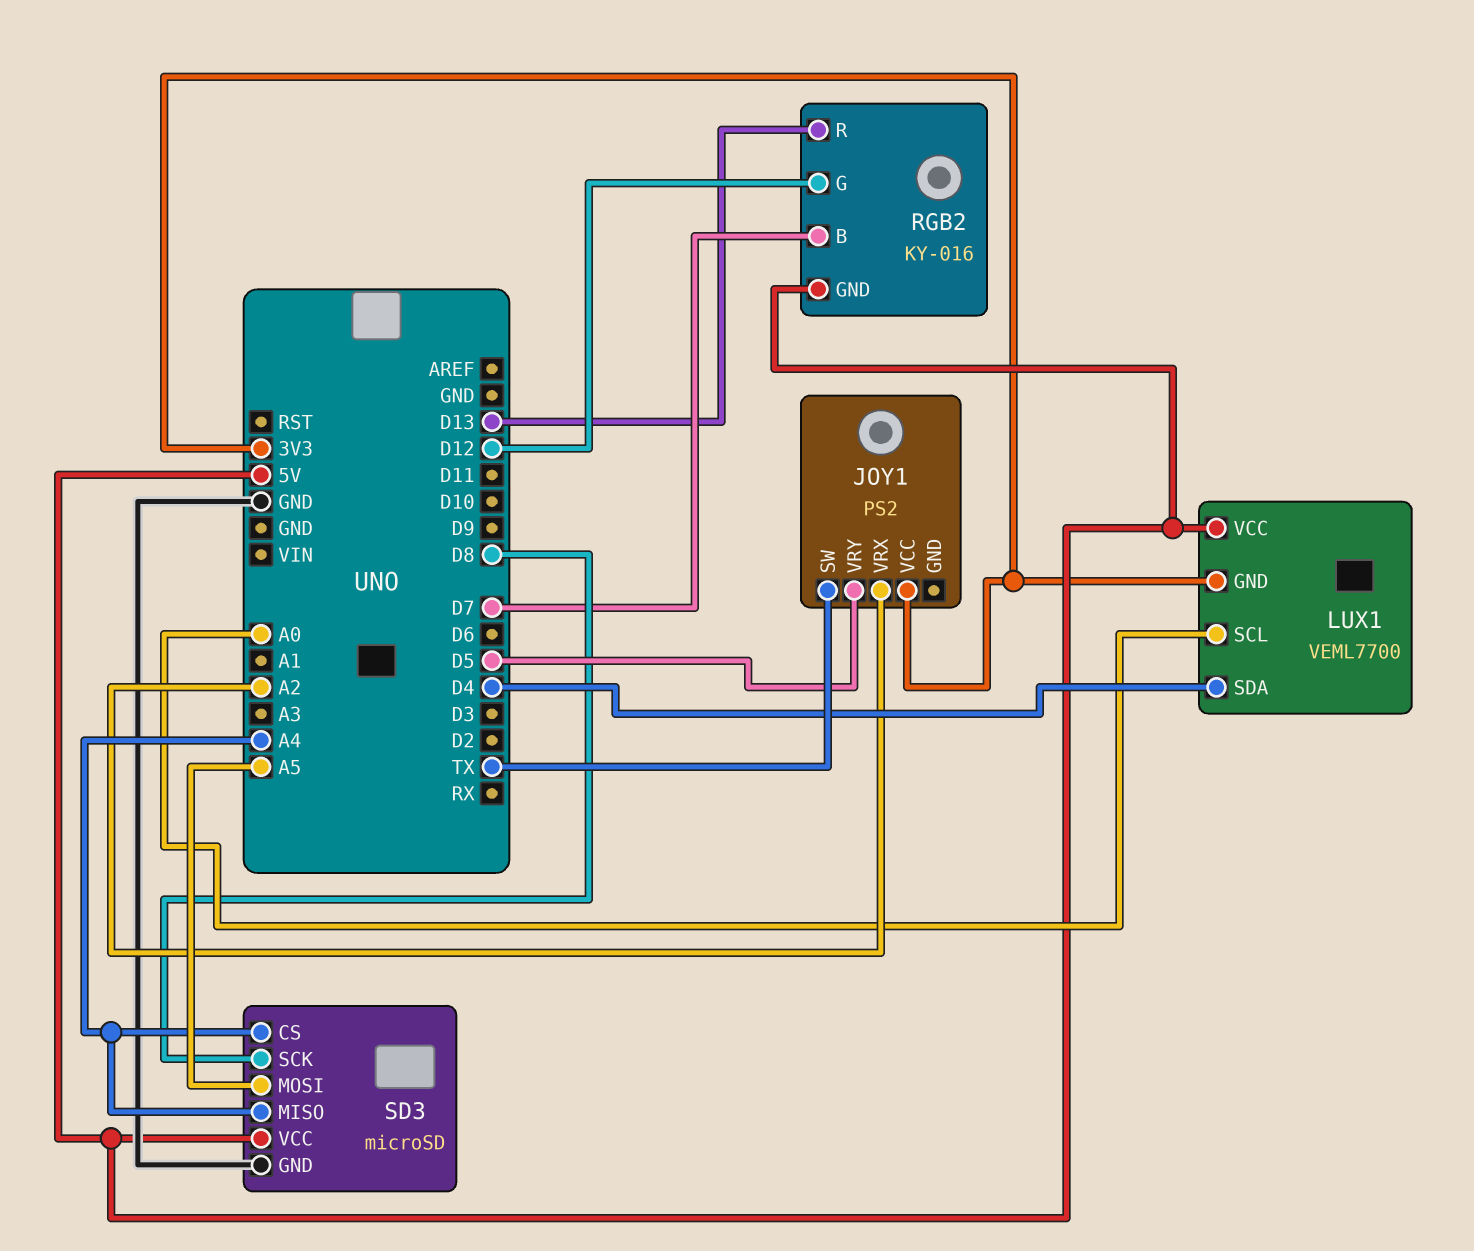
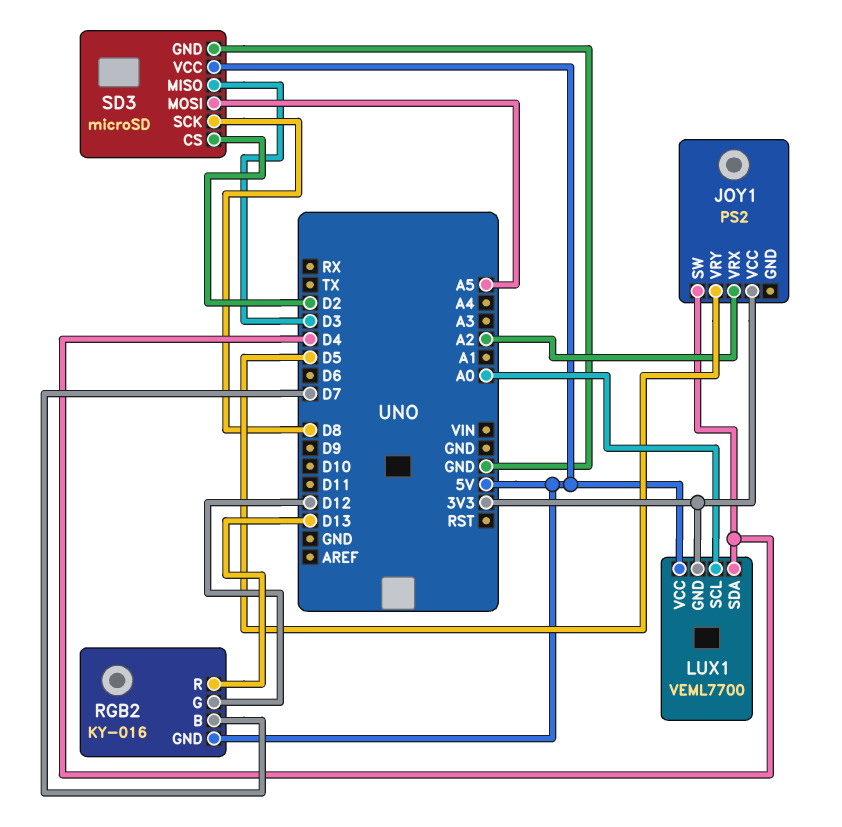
JOY1 pin SW: TX -> D4
SD3 pin CS: A4 -> D2
SD3 pin MISO: A4 -> D3

